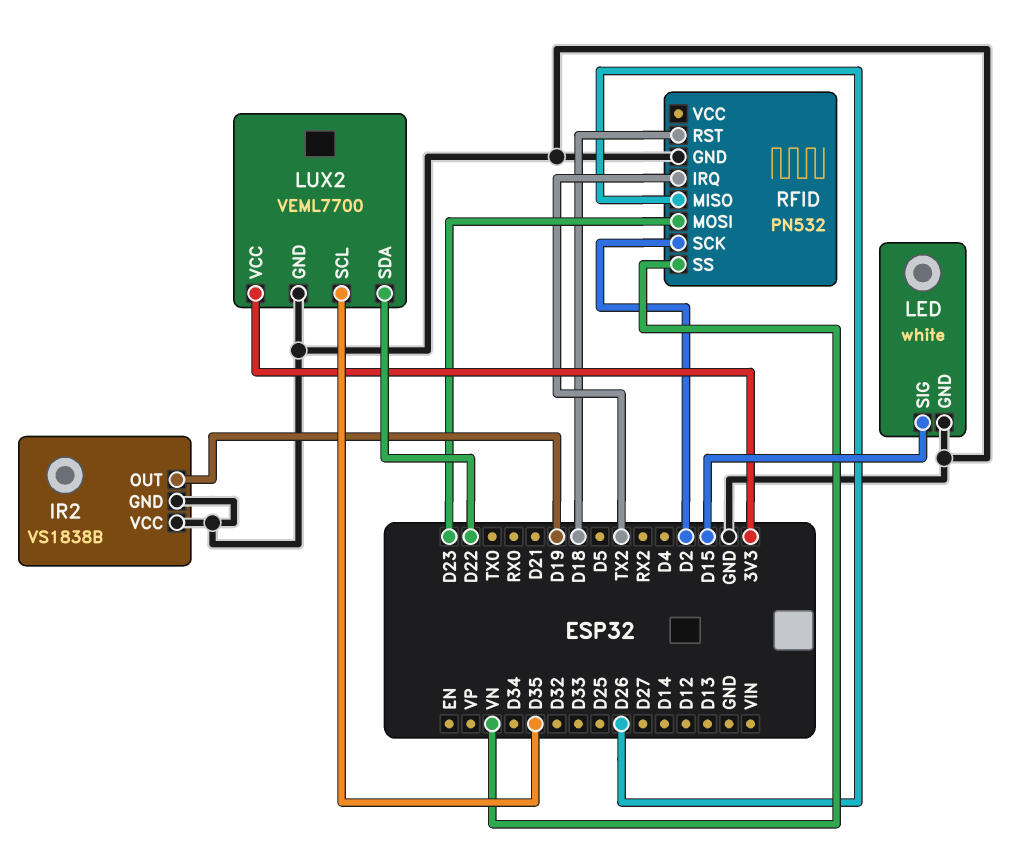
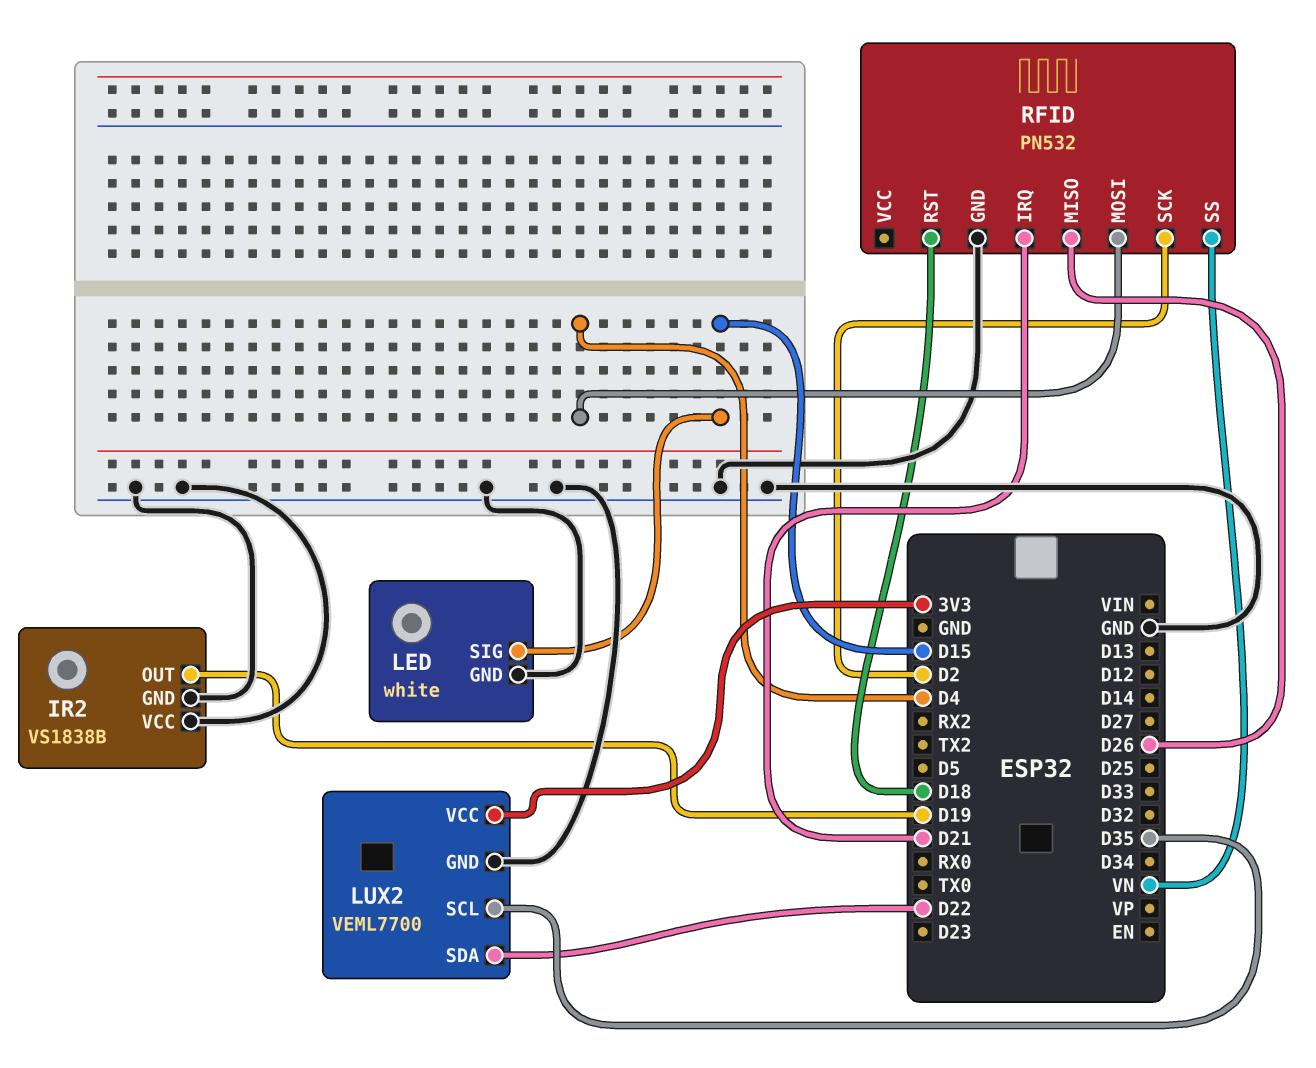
RFID pin IRQ: TX2 -> D21
RFID pin MOSI: D23 -> D4

